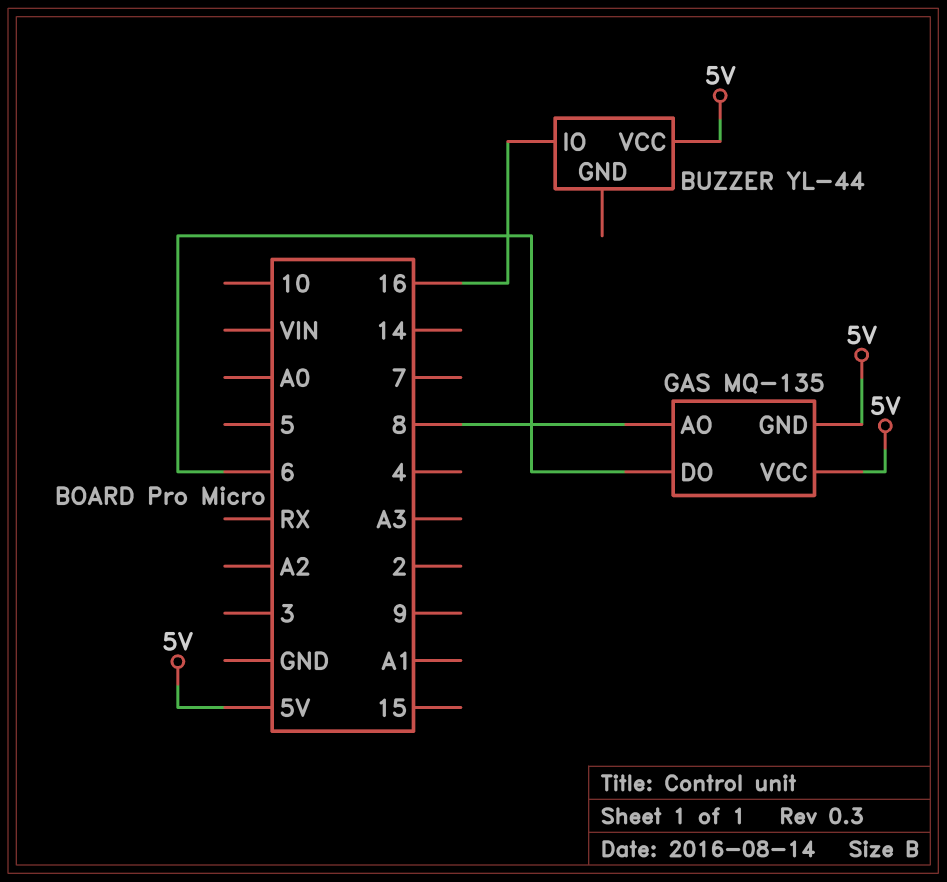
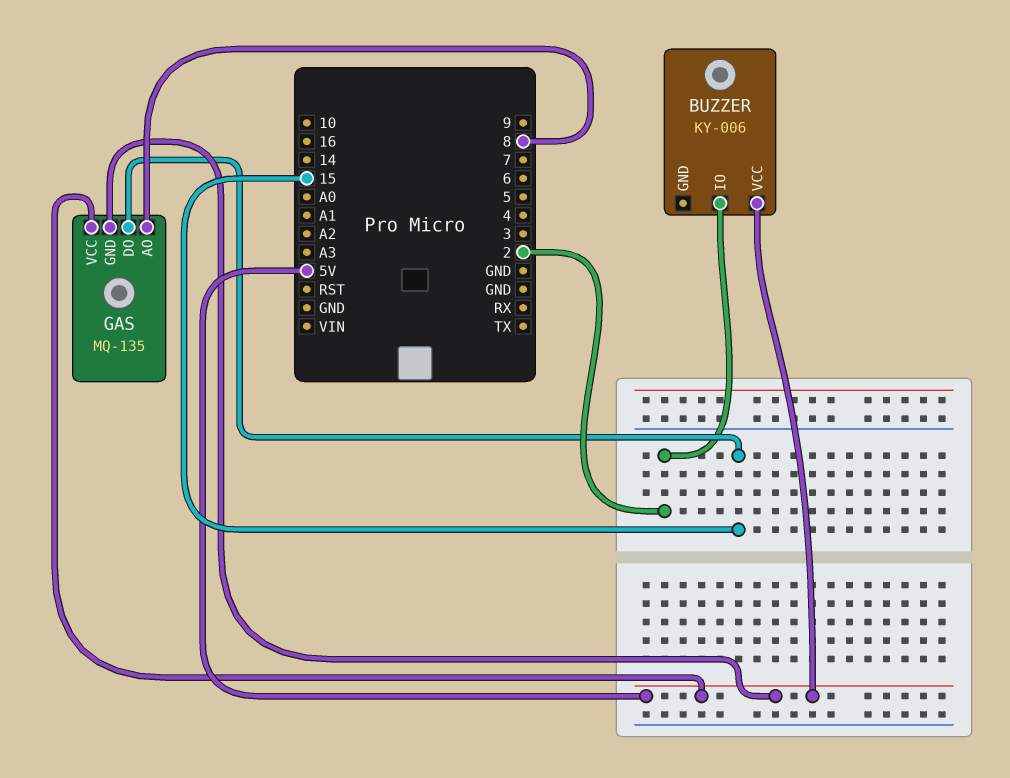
BUZZER: YL-44 -> KY-006
BUZZER pin IO: 16 -> 2
GAS pin DO: 6 -> 15

